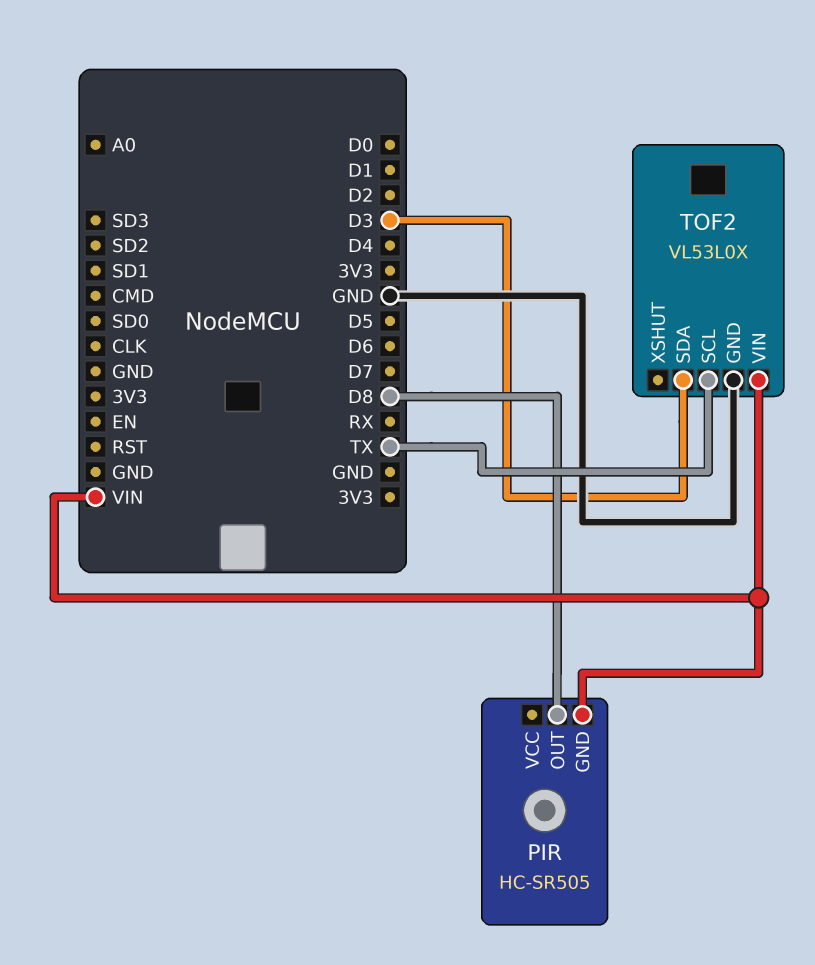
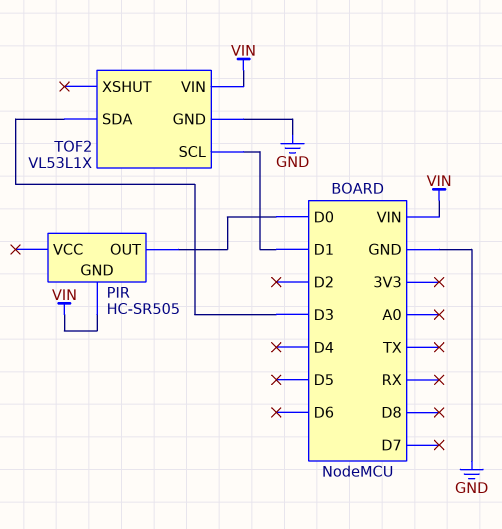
PIR pin OUT: D8 -> D0
TOF2: VL53L0X -> VL53L1X
TOF2 pin SCL: TX -> D1

